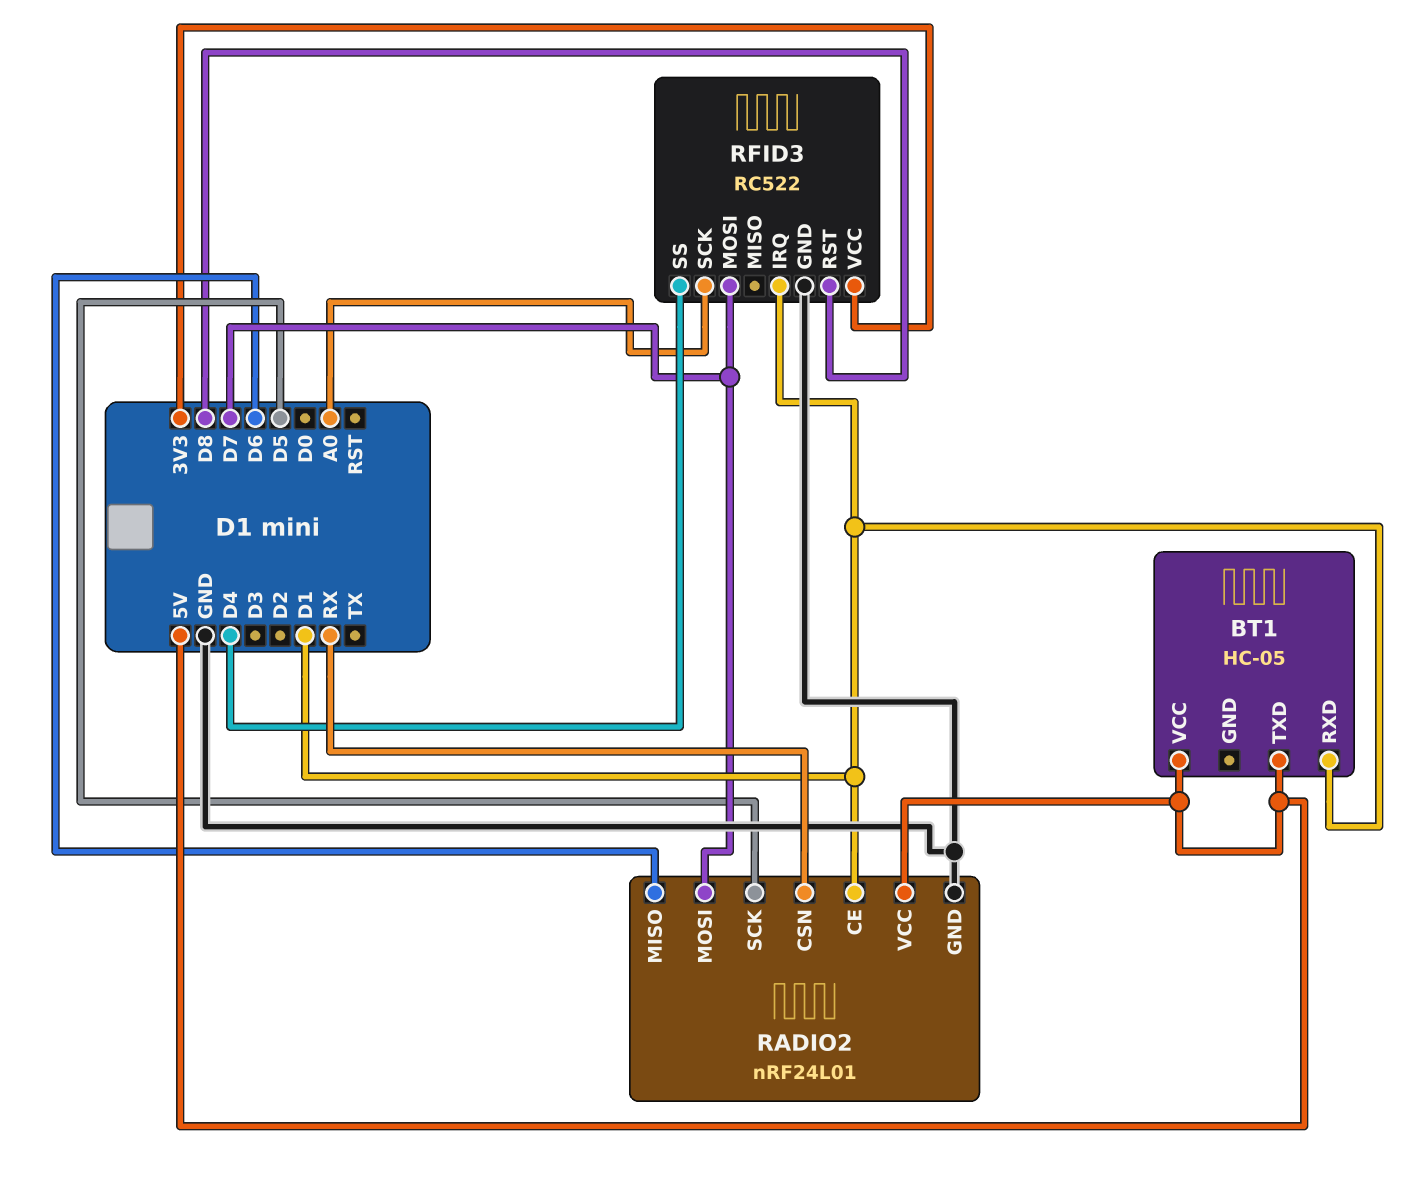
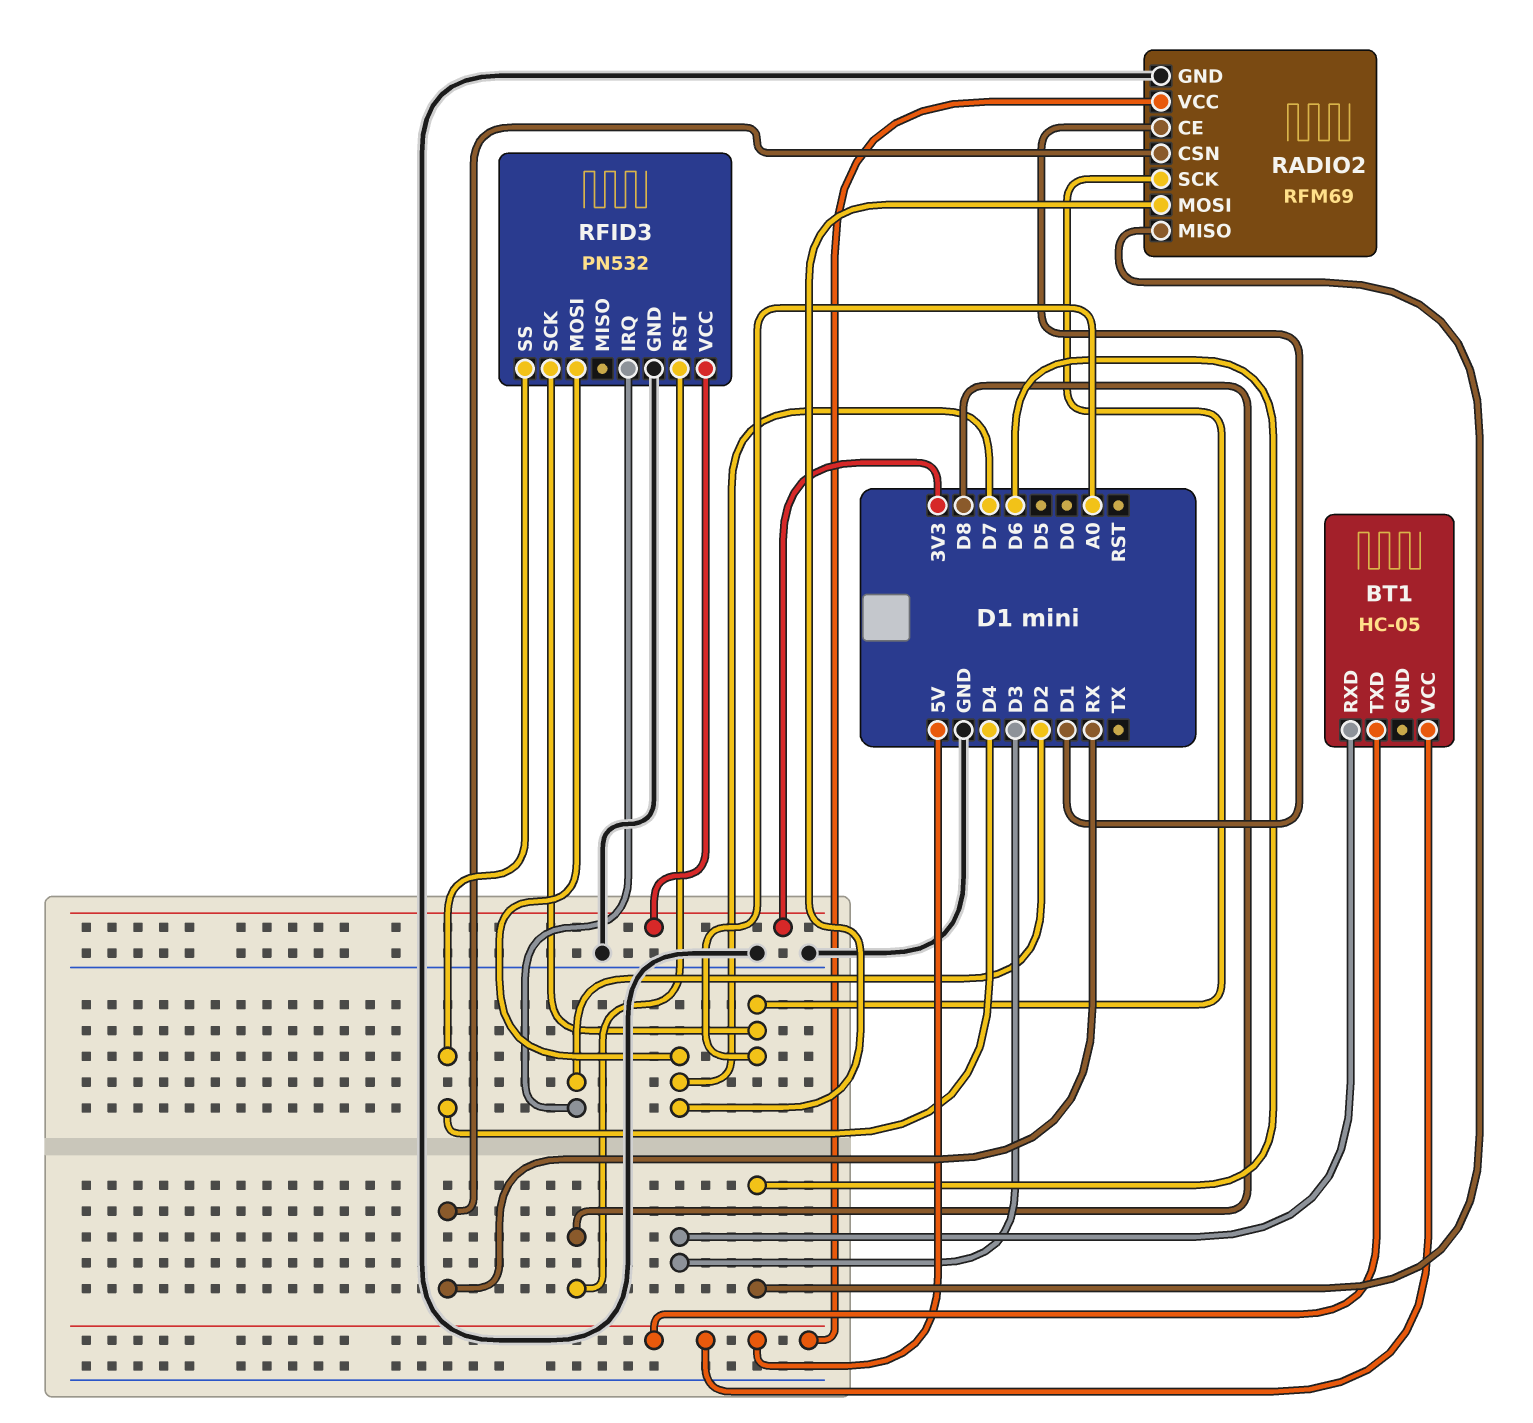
BT1 pin RXD: D1 -> D3
RADIO2: nRF24L01 -> RFM69
RADIO2 pin SCK: D5 -> A0
RFID3: RC522 -> PN532
RFID3 pin IRQ: D1 -> D2

